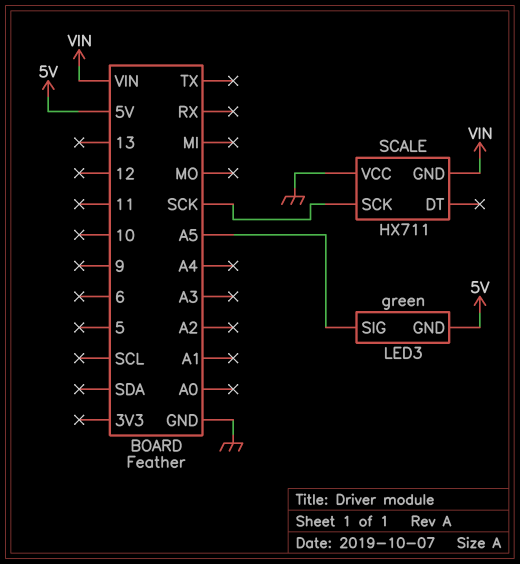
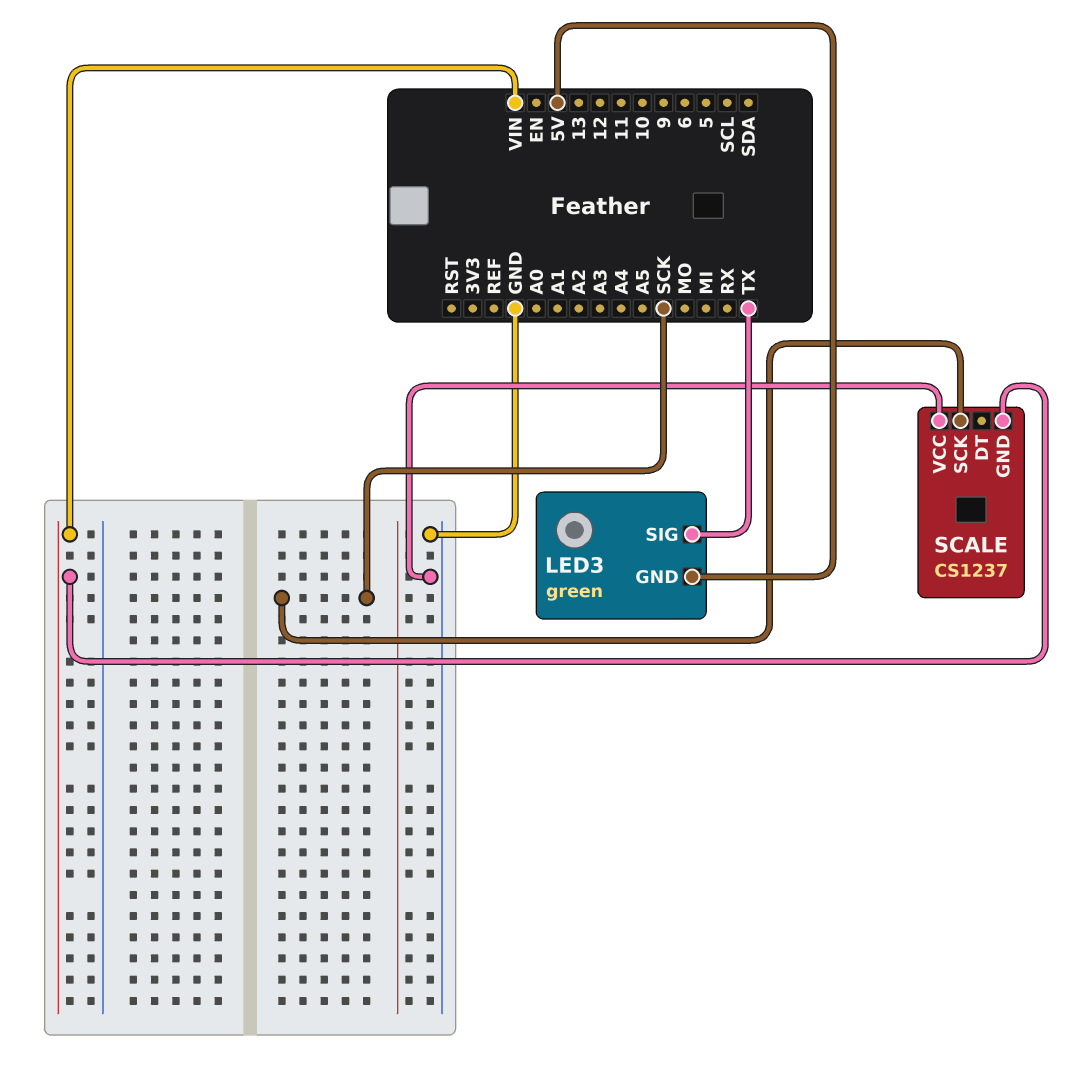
LED3 pin SIG: A5 -> TX
SCALE: HX711 -> CS1237

